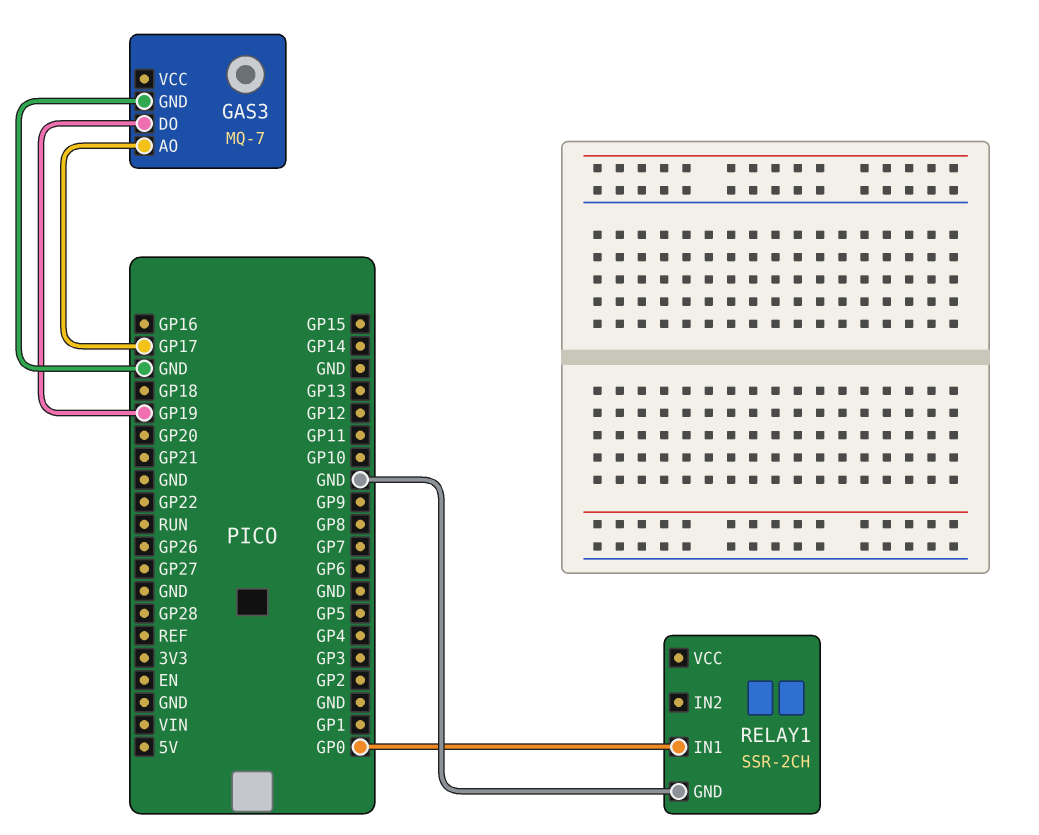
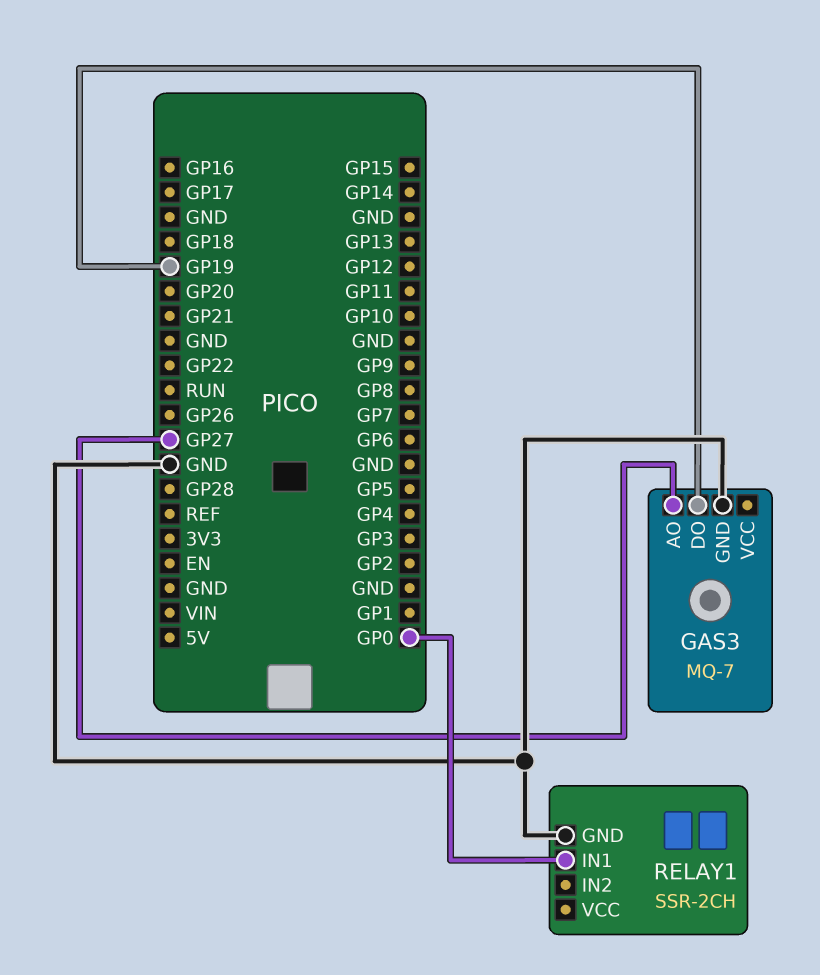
GAS3 pin AO: GP17 -> GP27

